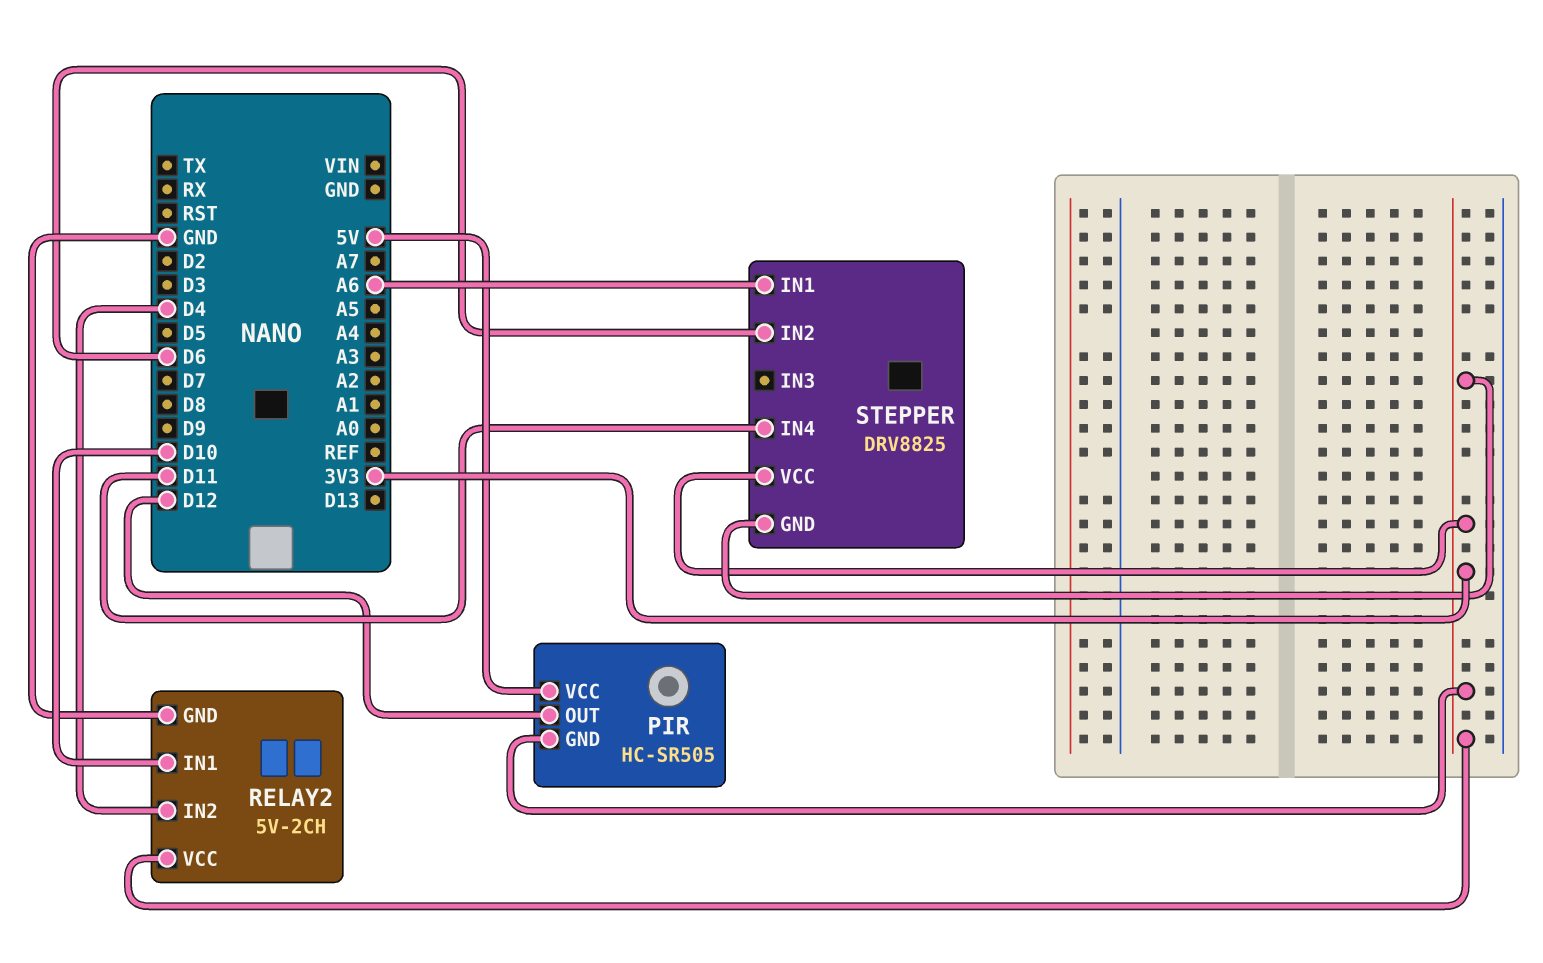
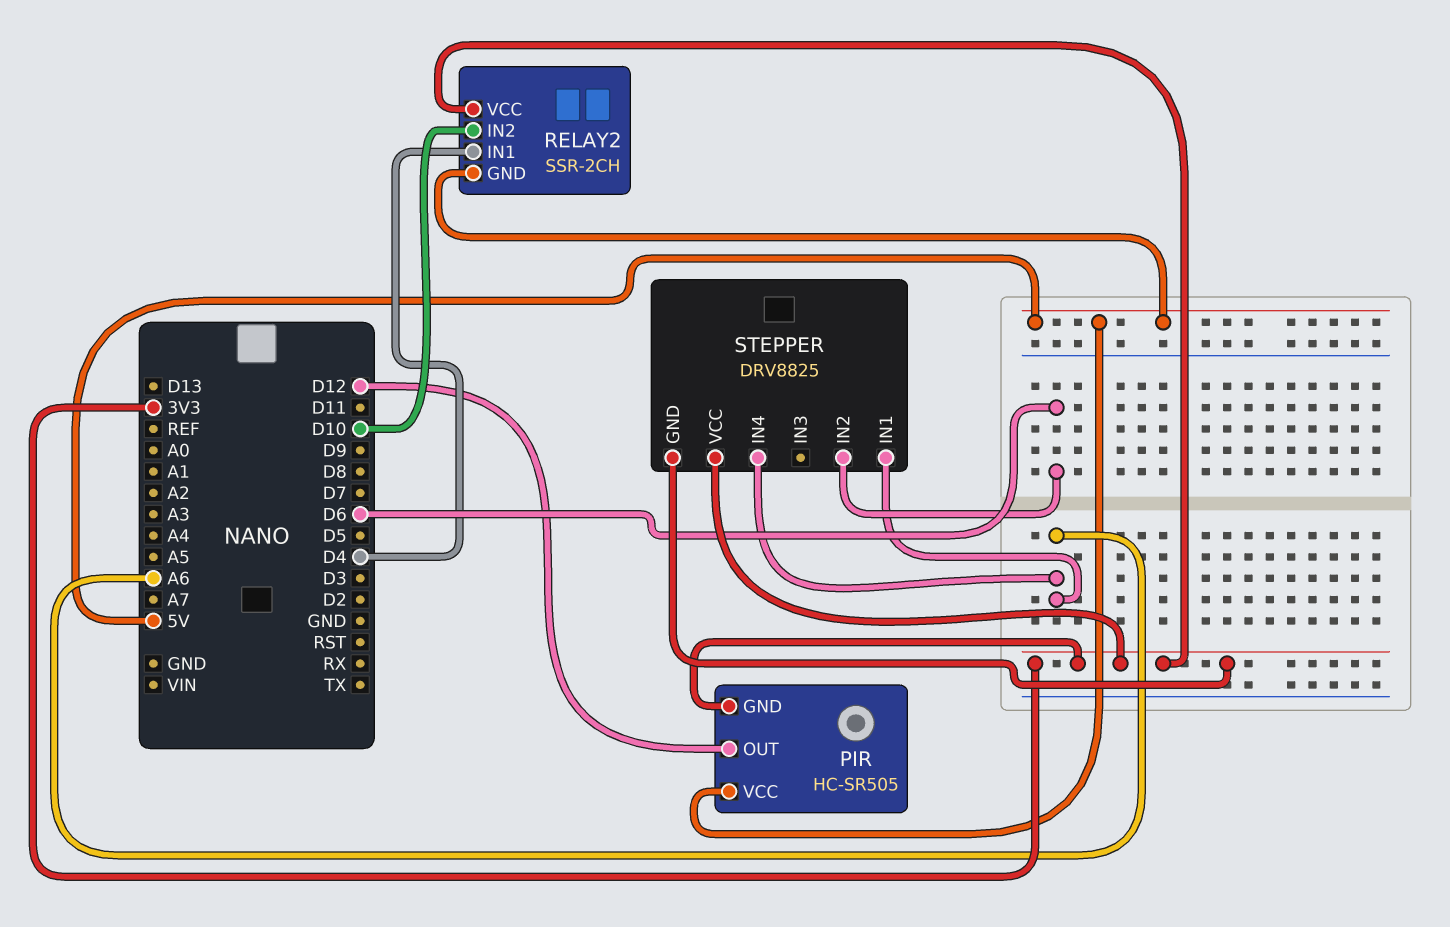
RELAY2: 5V-2CH -> SSR-2CH
RELAY2 pin GND: GND -> 5V
RELAY2 pin IN1: D10 -> D4
RELAY2 pin IN2: D4 -> D10
STEPPER pin IN4: D11 -> A6

